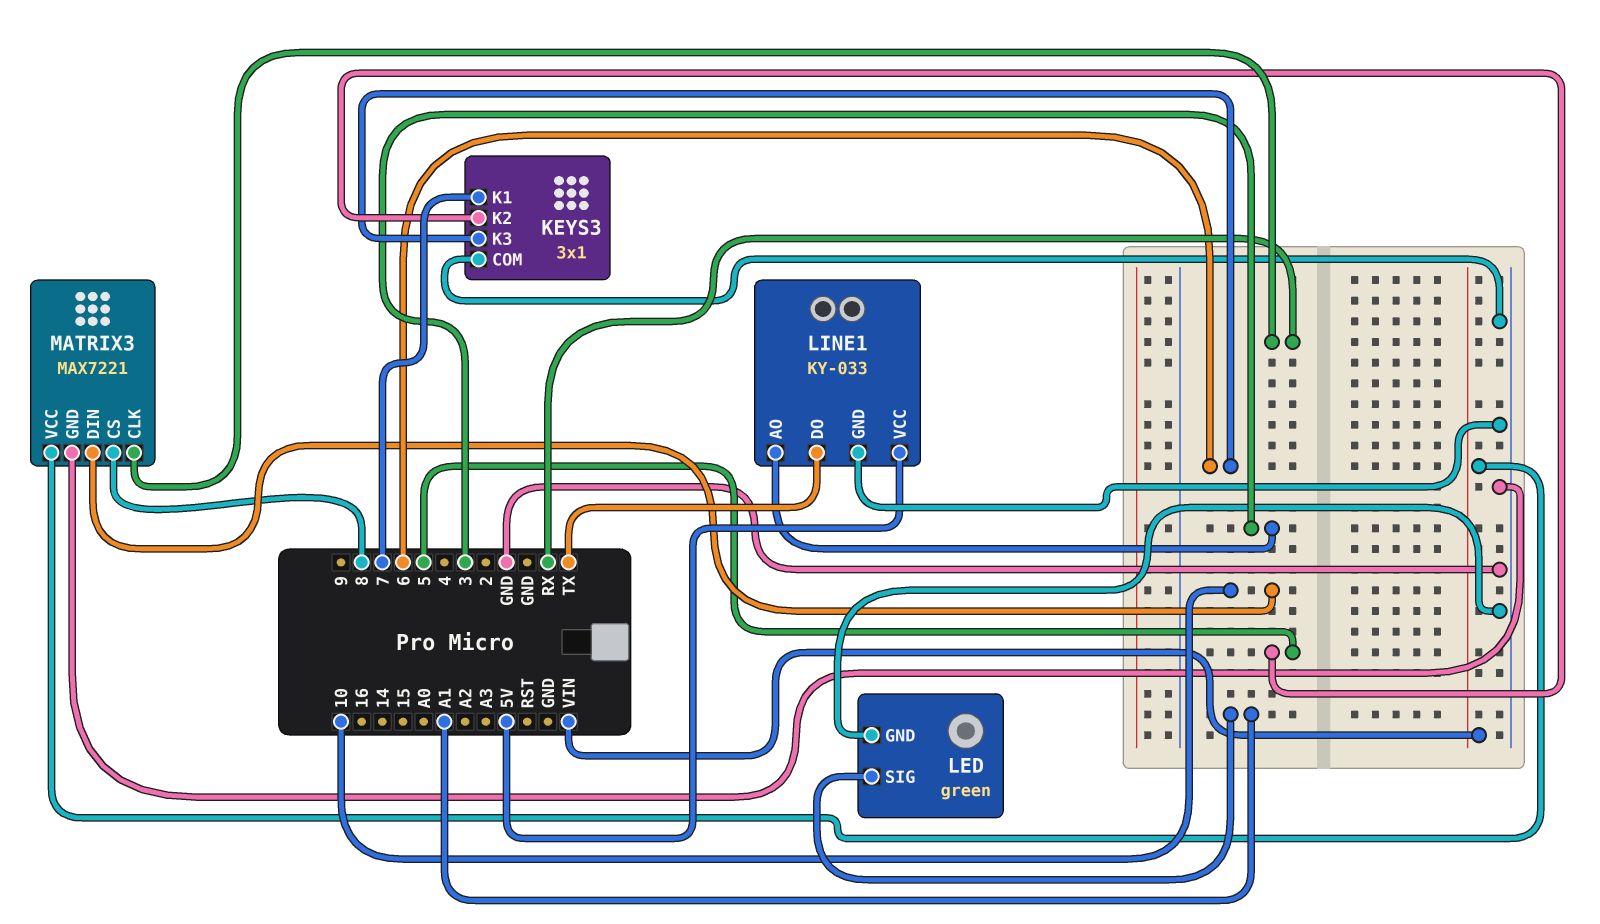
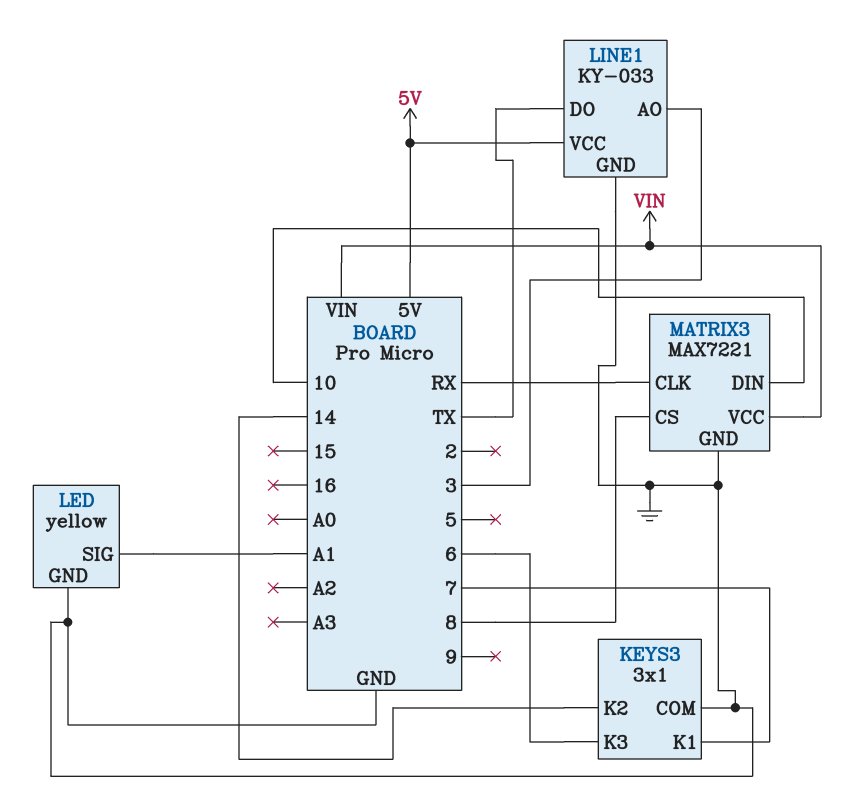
KEYS3 pin K2: 5 -> 14
LED: green -> yellow

